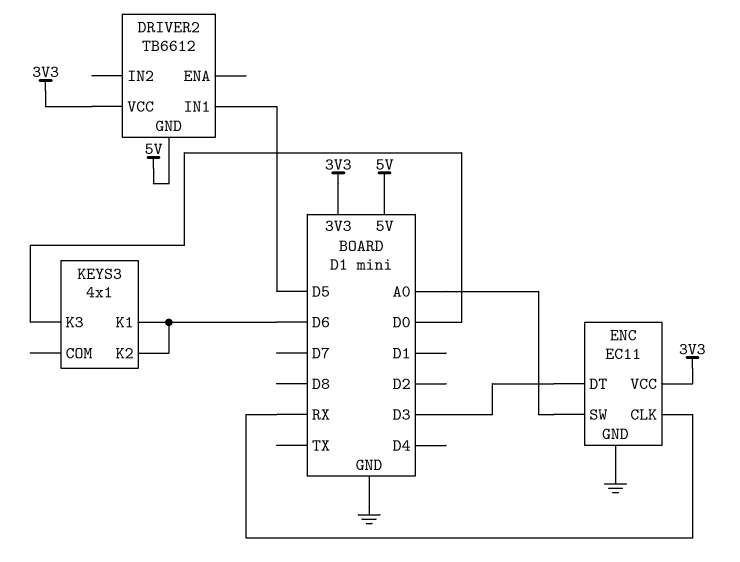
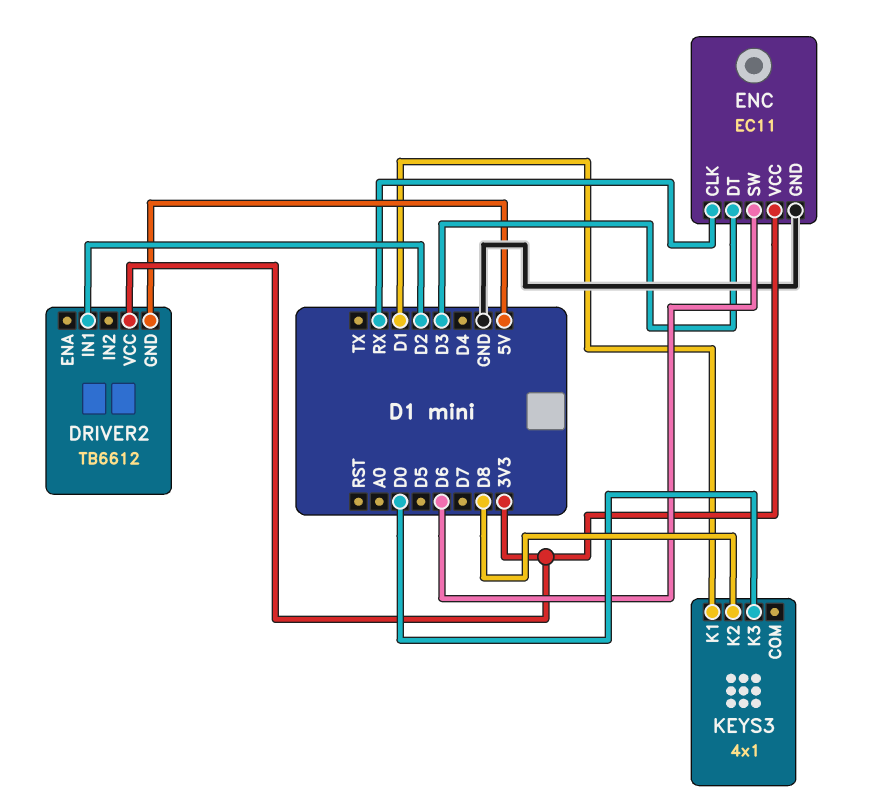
DRIVER2 pin IN1: D5 -> D2
ENC pin SW: A0 -> D6
KEYS3 pin K1: D6 -> D1
KEYS3 pin K2: D6 -> D8

